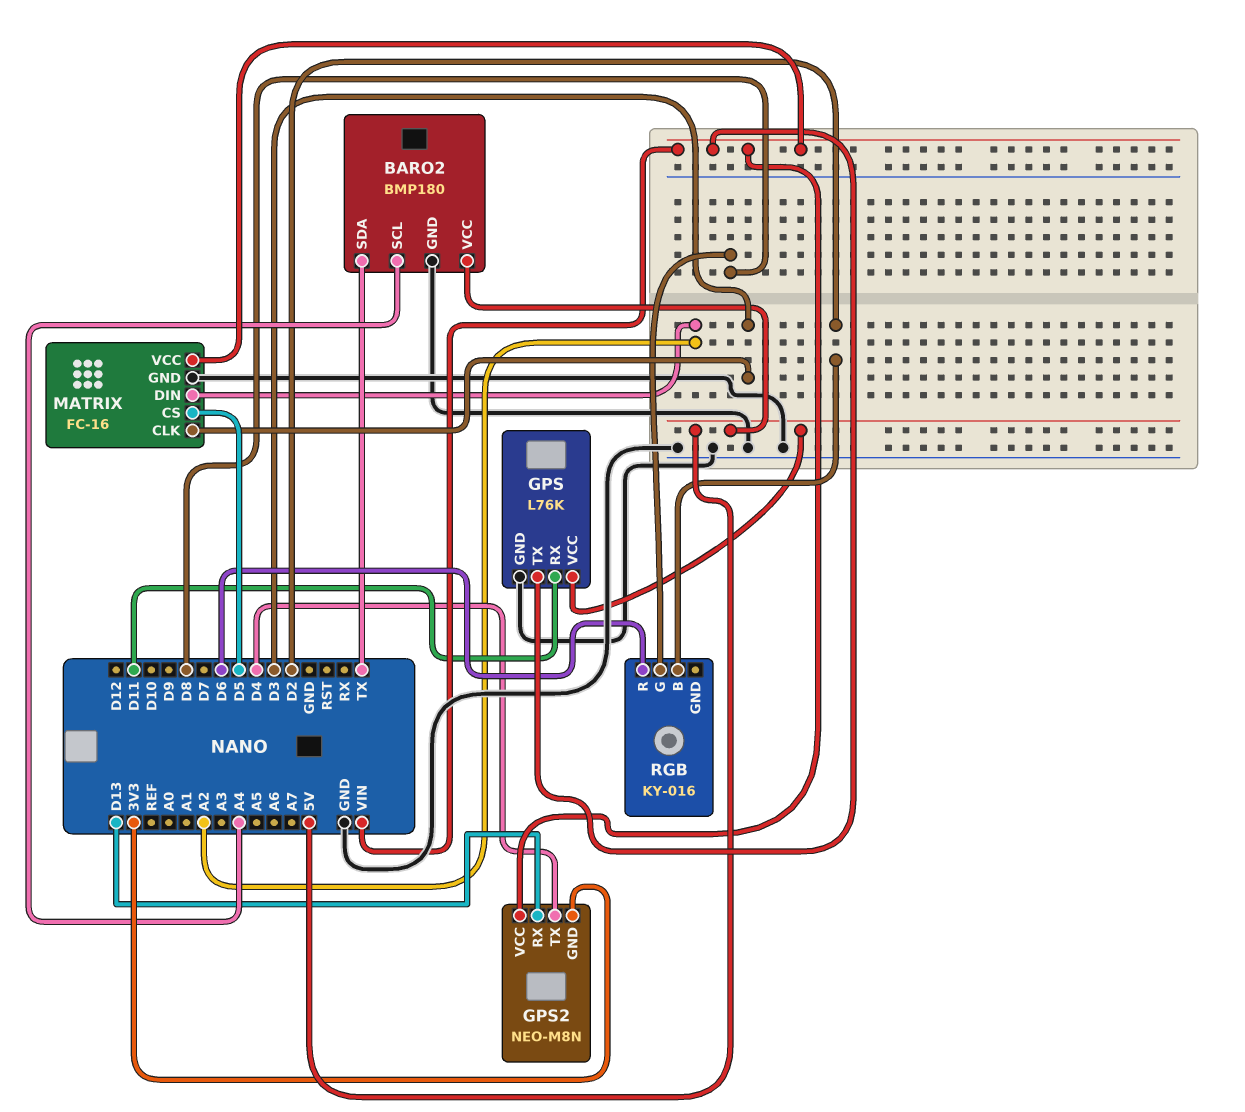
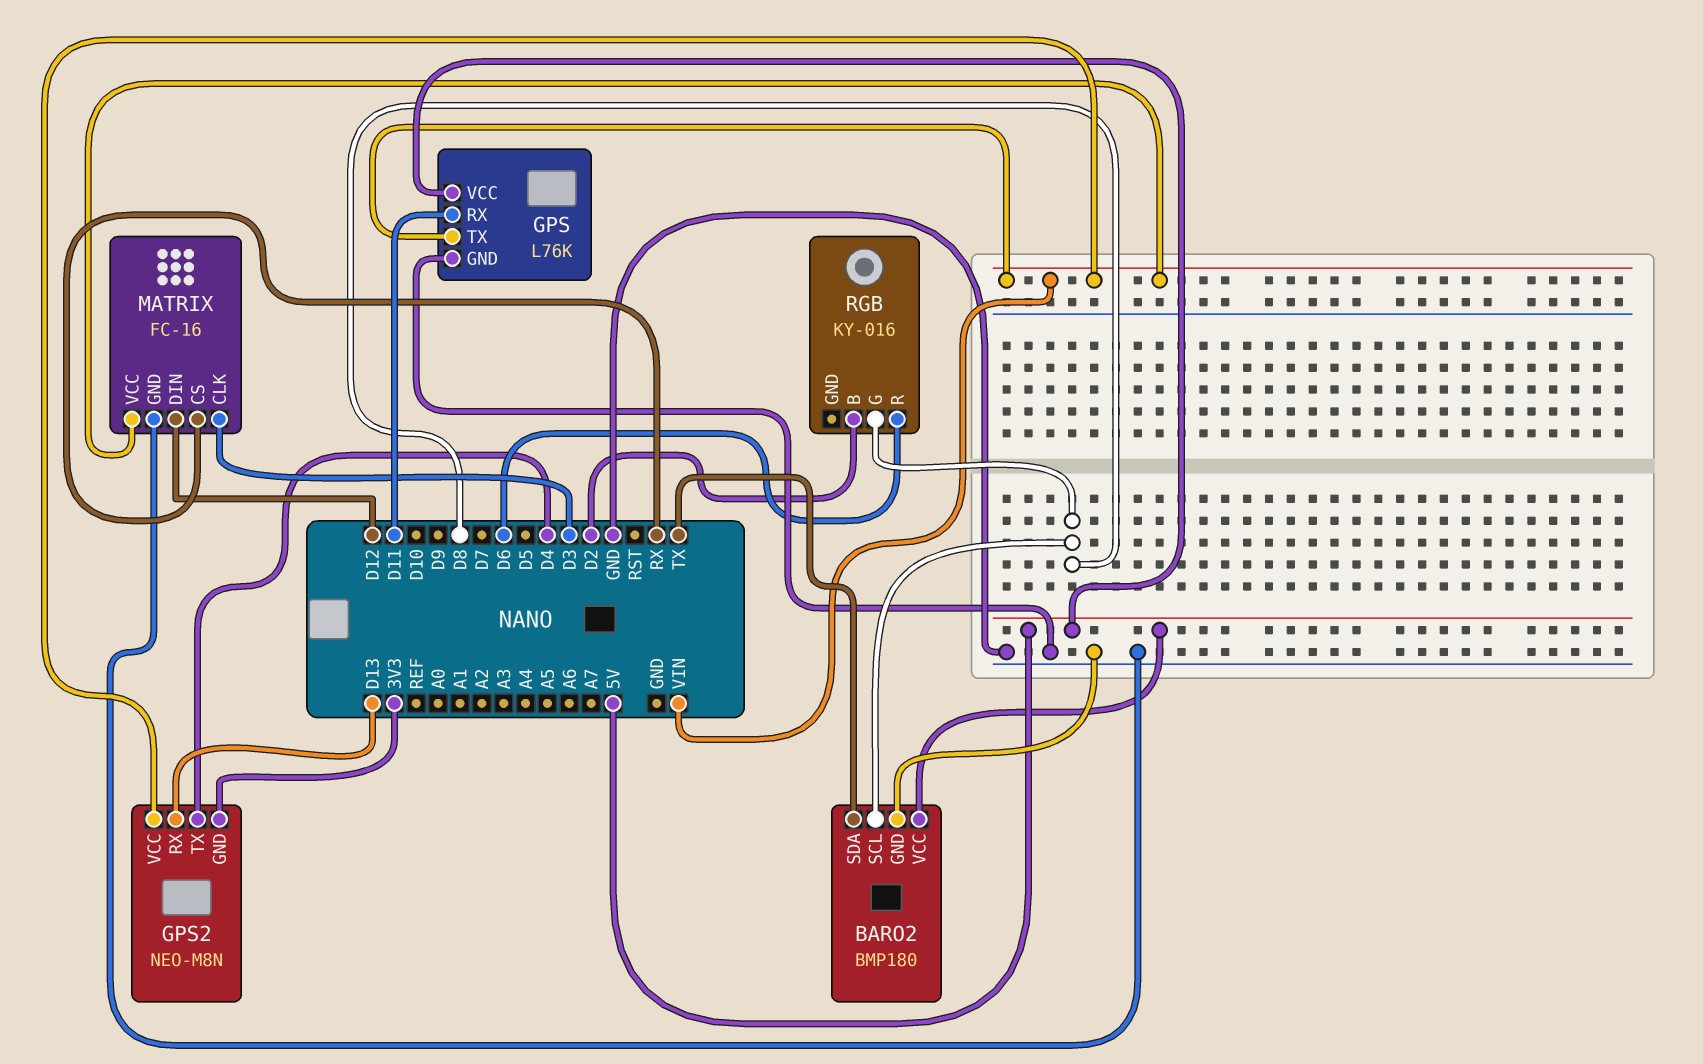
BARO2 pin SCL: A4 -> D8
MATRIX pin CS: D5 -> RX
MATRIX pin DIN: A2 -> D12

